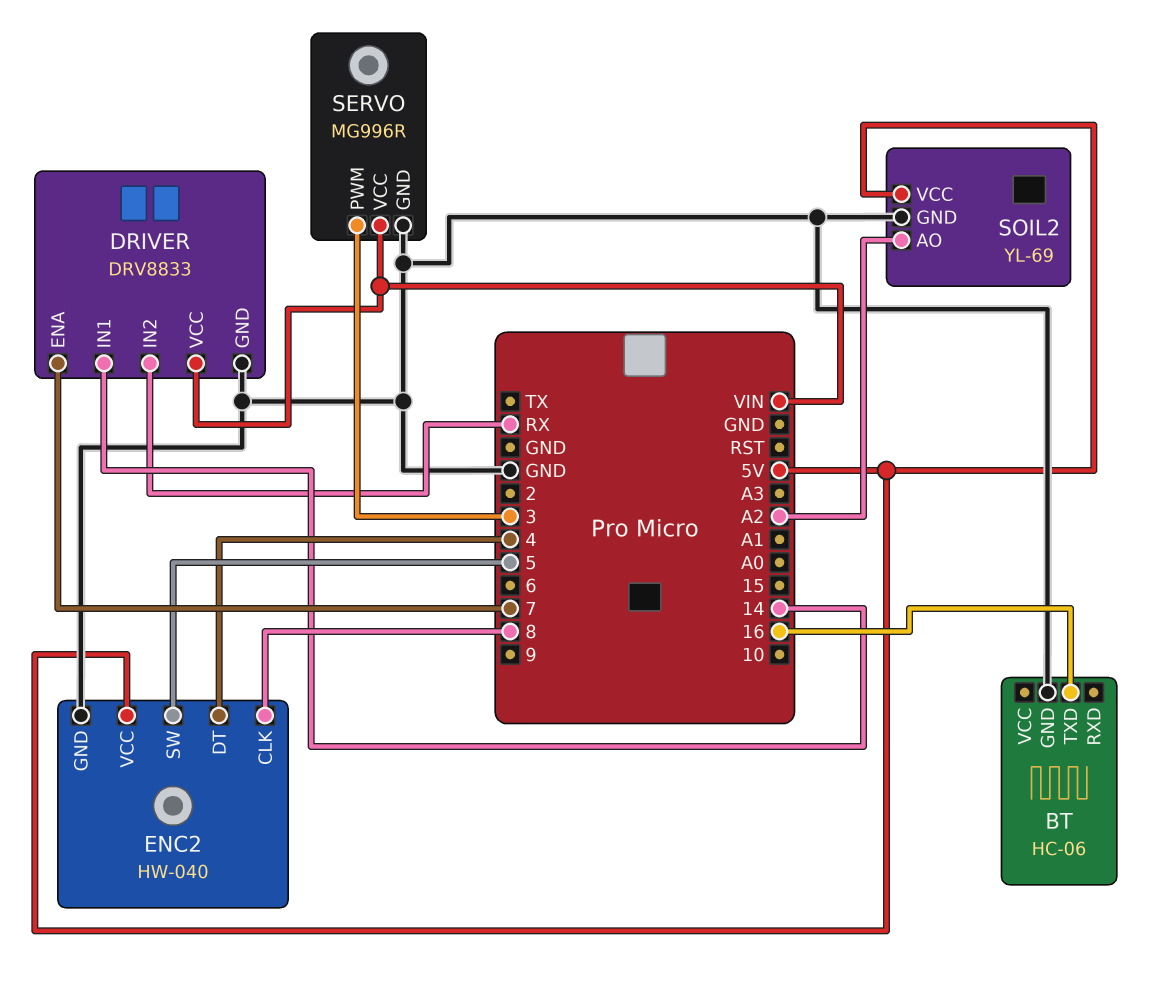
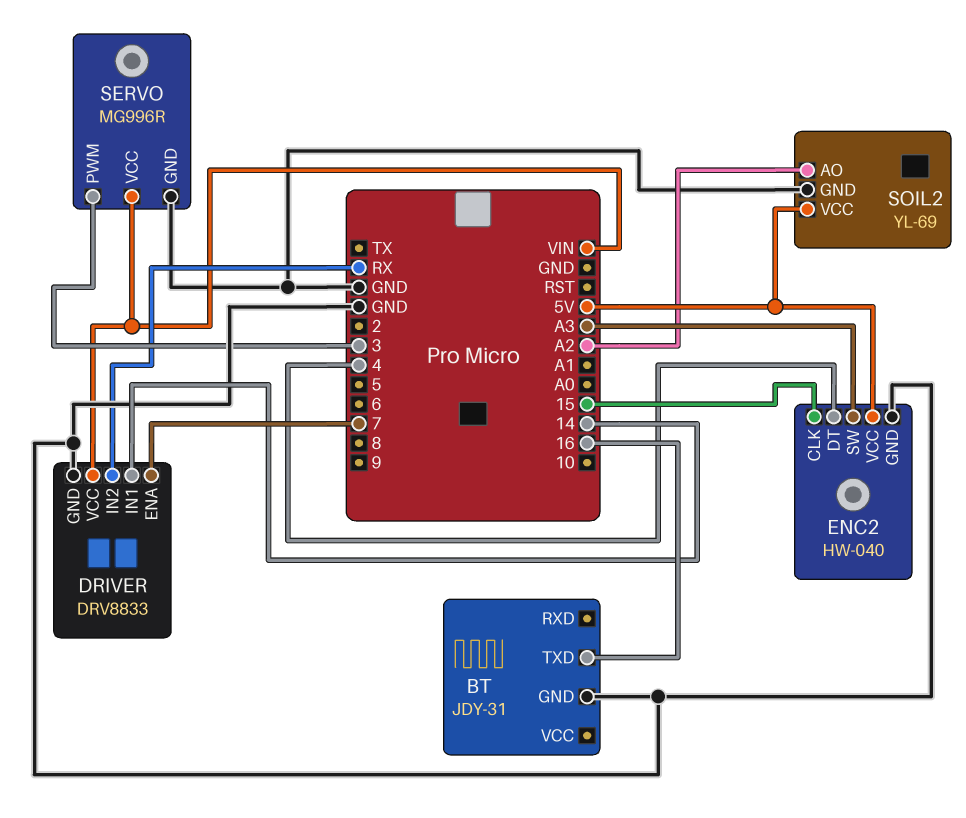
BT: HC-06 -> JDY-31
ENC2 pin CLK: 8 -> 15
ENC2 pin SW: 5 -> A3

